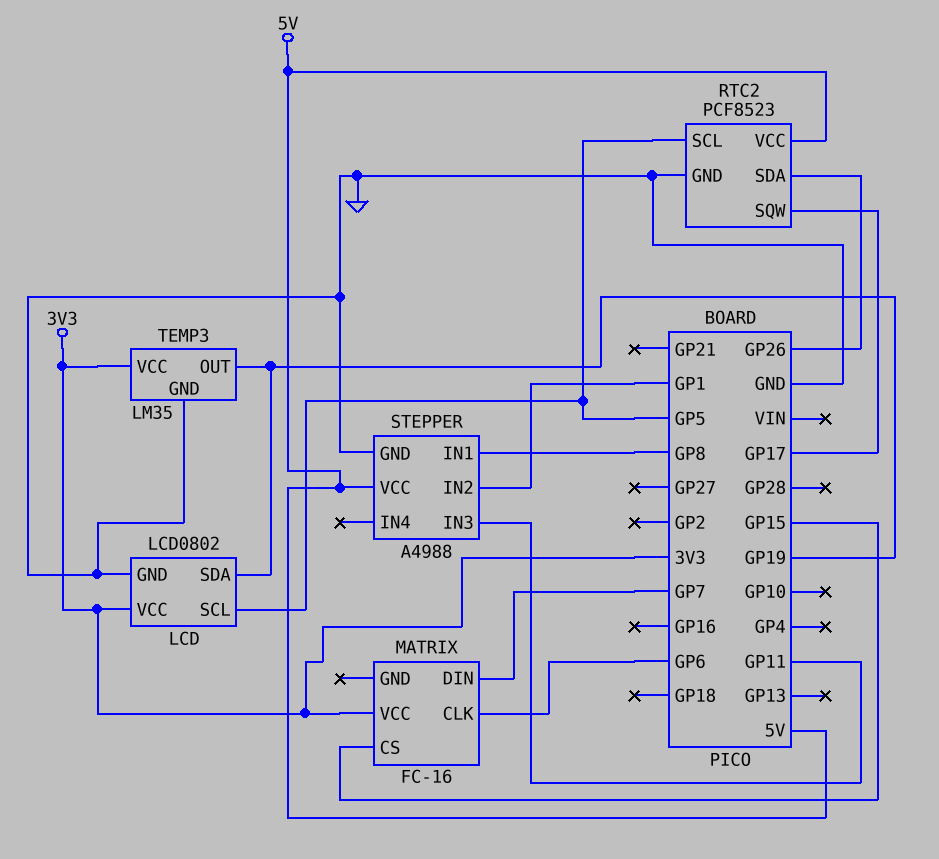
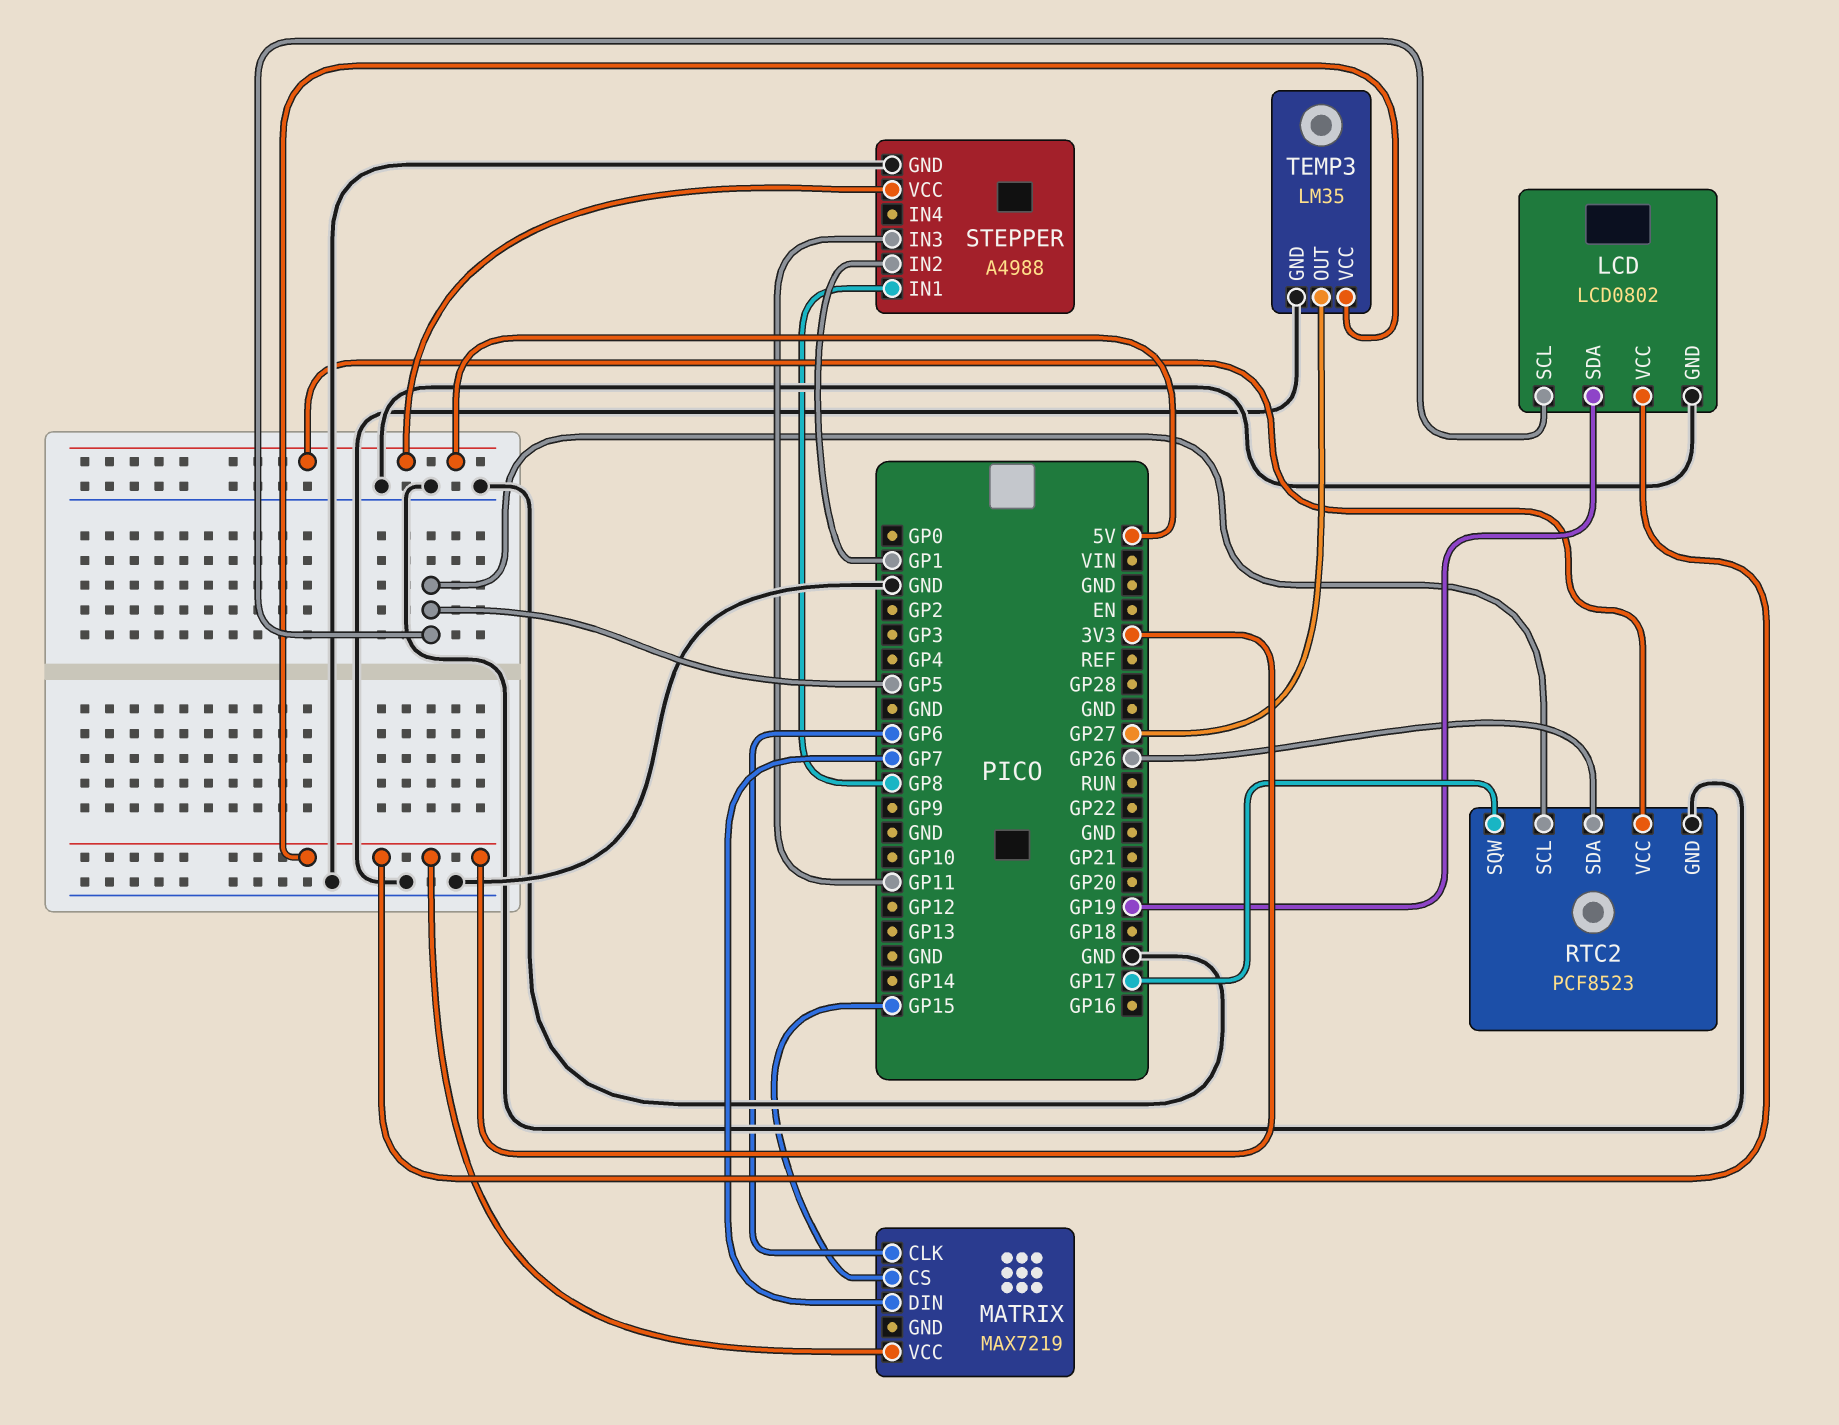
MATRIX: FC-16 -> MAX7219
TEMP3 pin OUT: GP19 -> GP27

